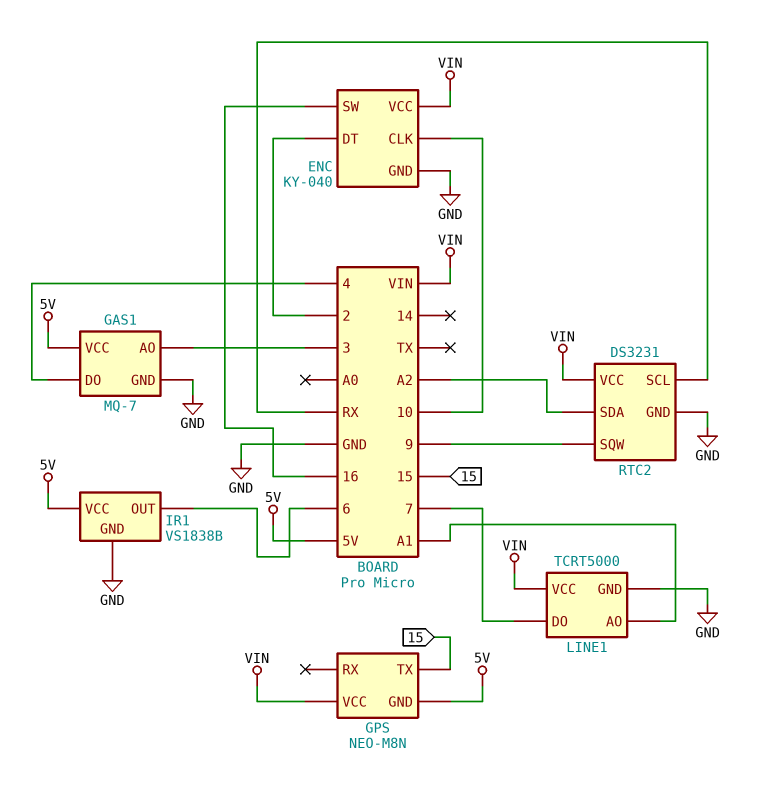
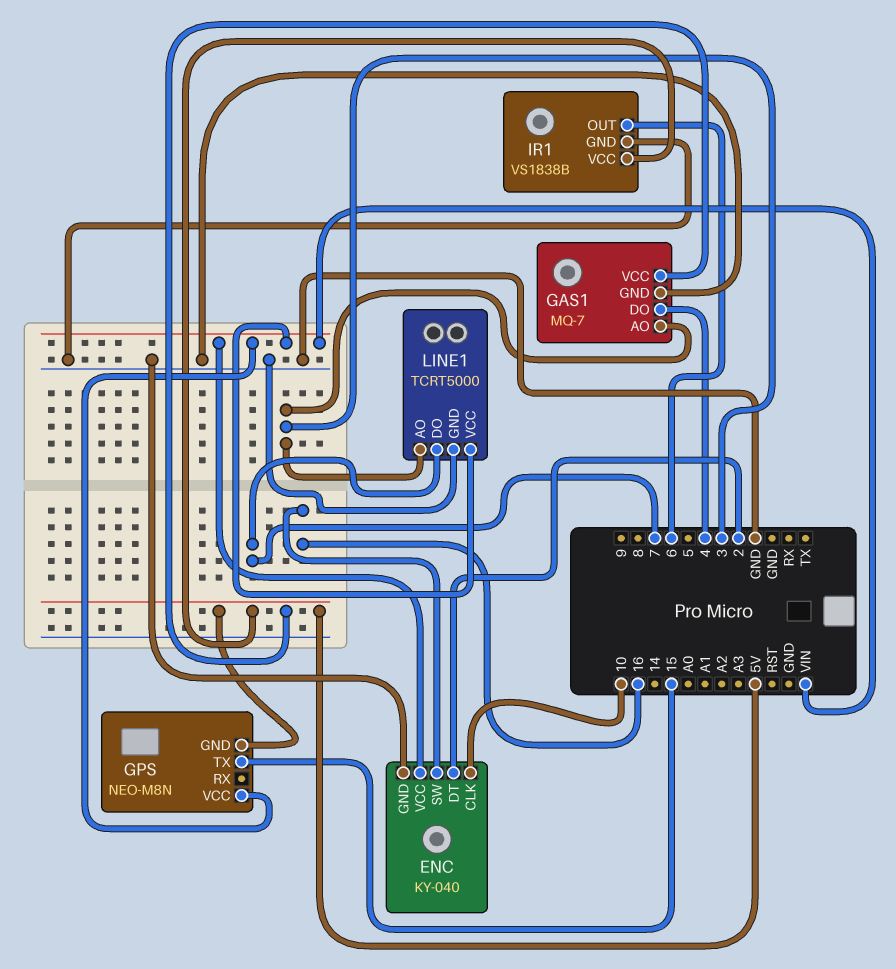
LINE1 pin AO: A1 -> 3
RTC2: DS3231 -> none
RTC2 pin GND: GND -> none
RTC2 pin SCL: RX -> none
RTC2 pin SDA: A2 -> none
RTC2 pin SQW: 9 -> none
RTC2 pin VCC: VIN -> none

